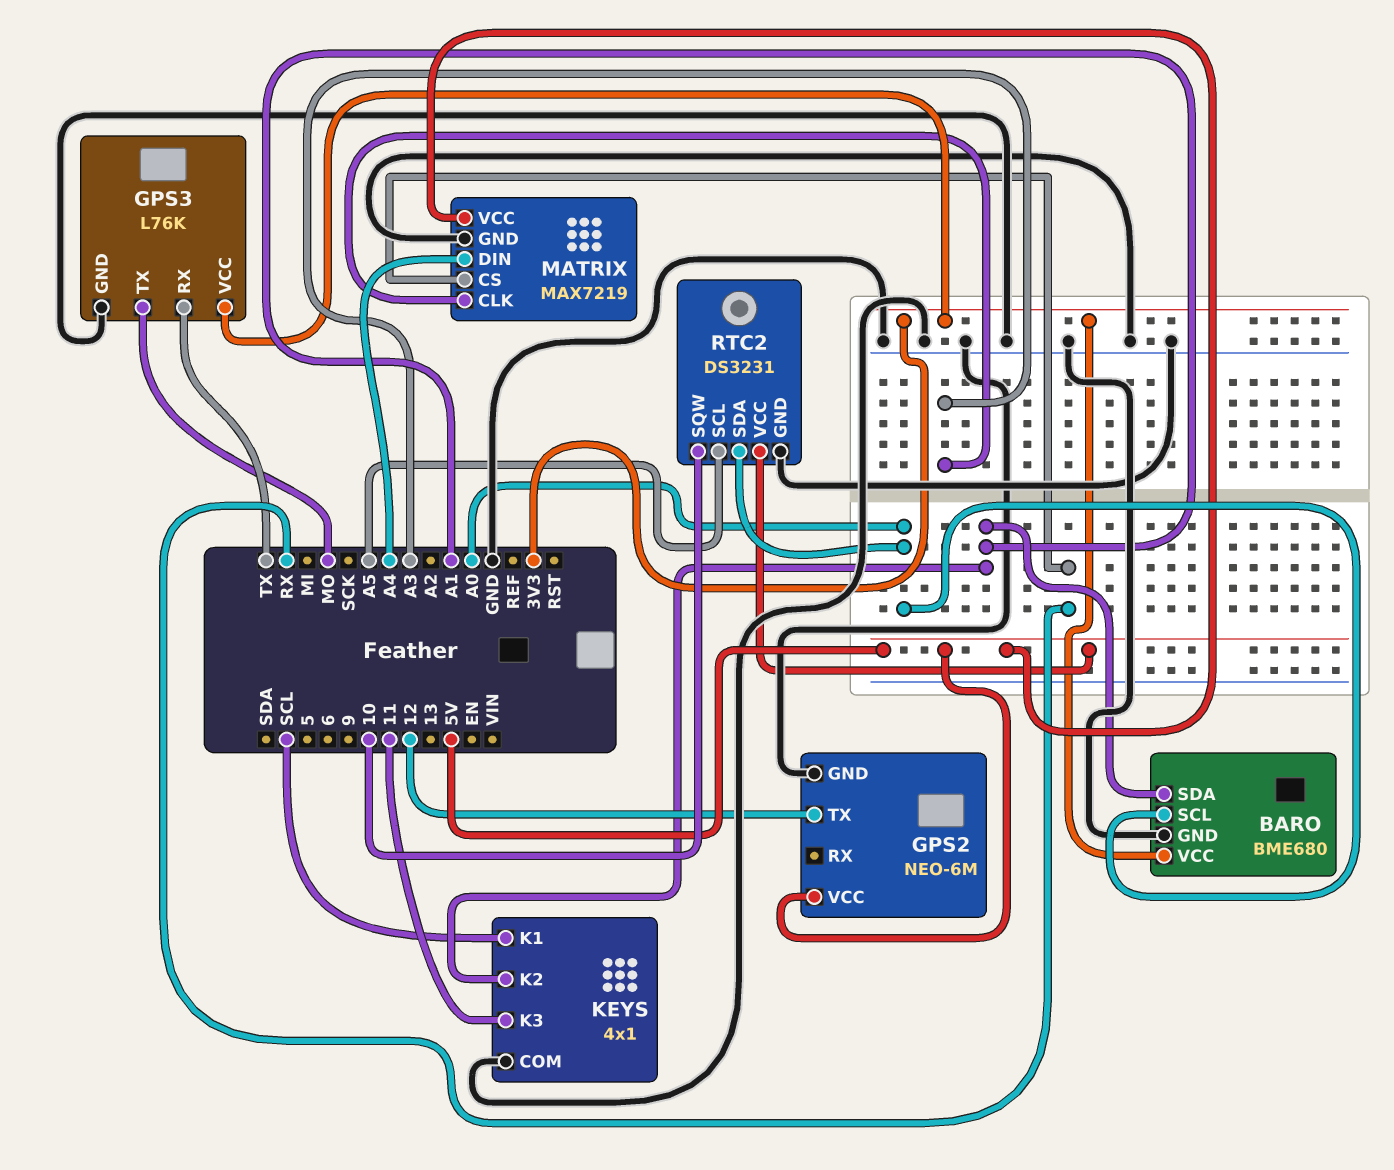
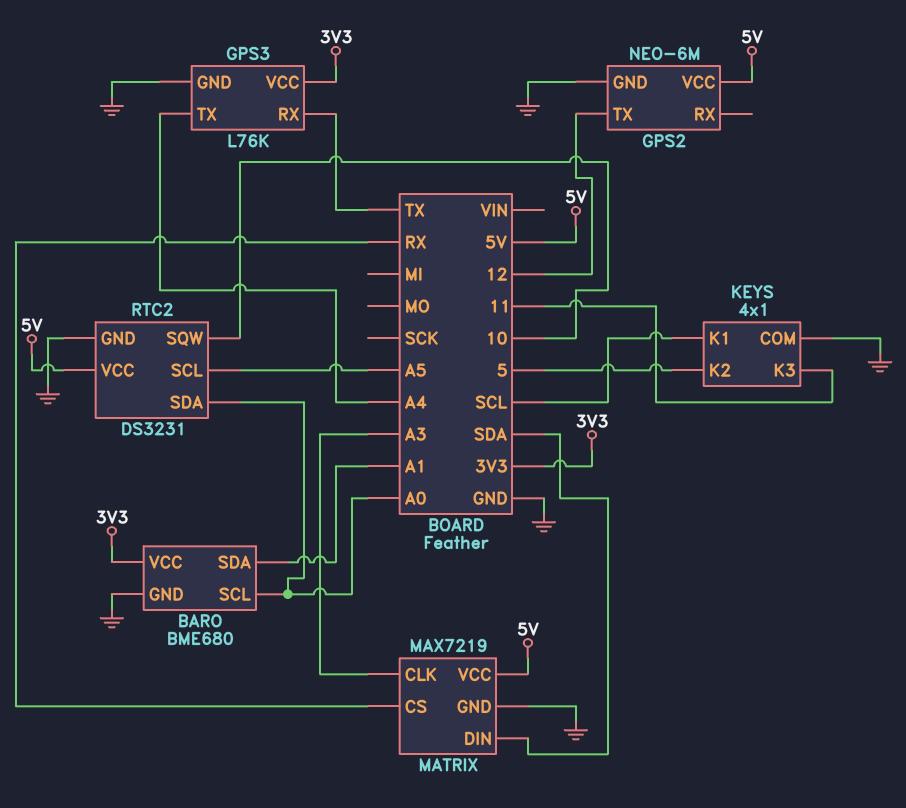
GPS3 pin TX: MO -> A4
KEYS pin K2: A1 -> 5
MATRIX pin DIN: A4 -> SDA

